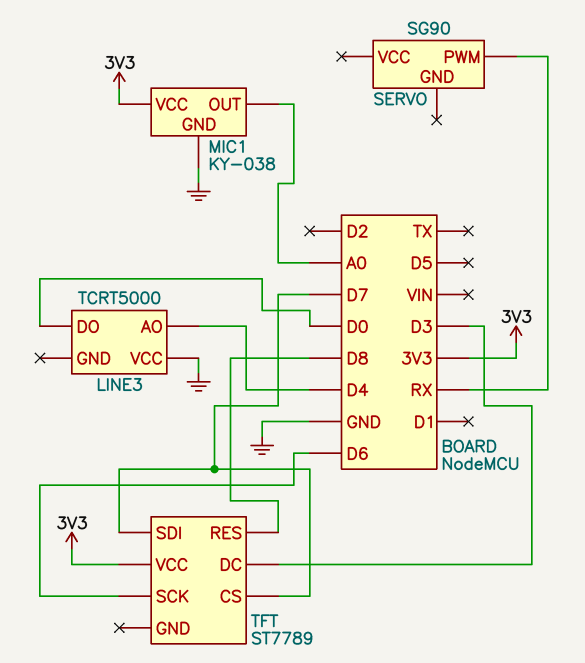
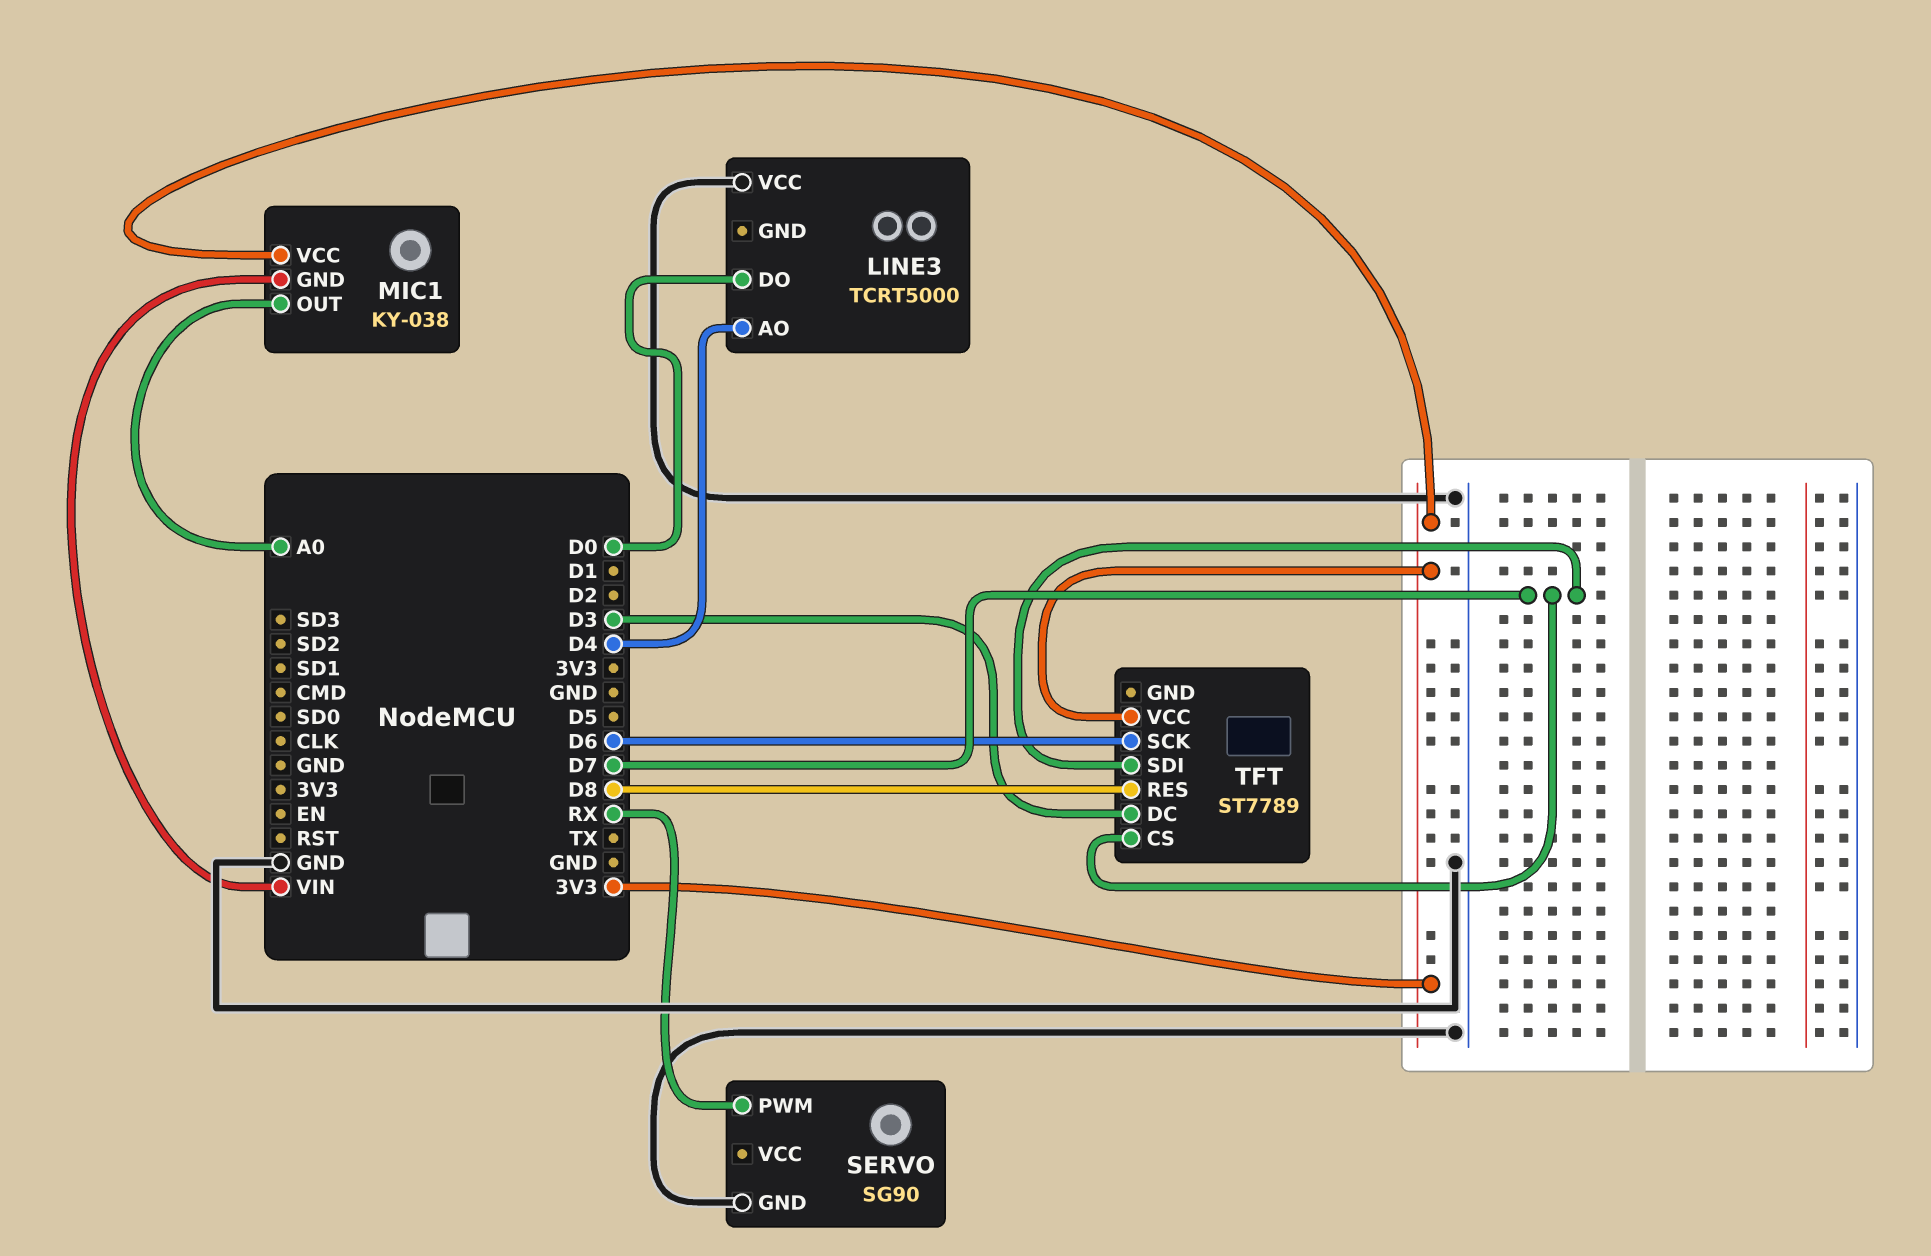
MIC1 pin GND: GND -> VIN
SERVO pin GND: none -> GND

